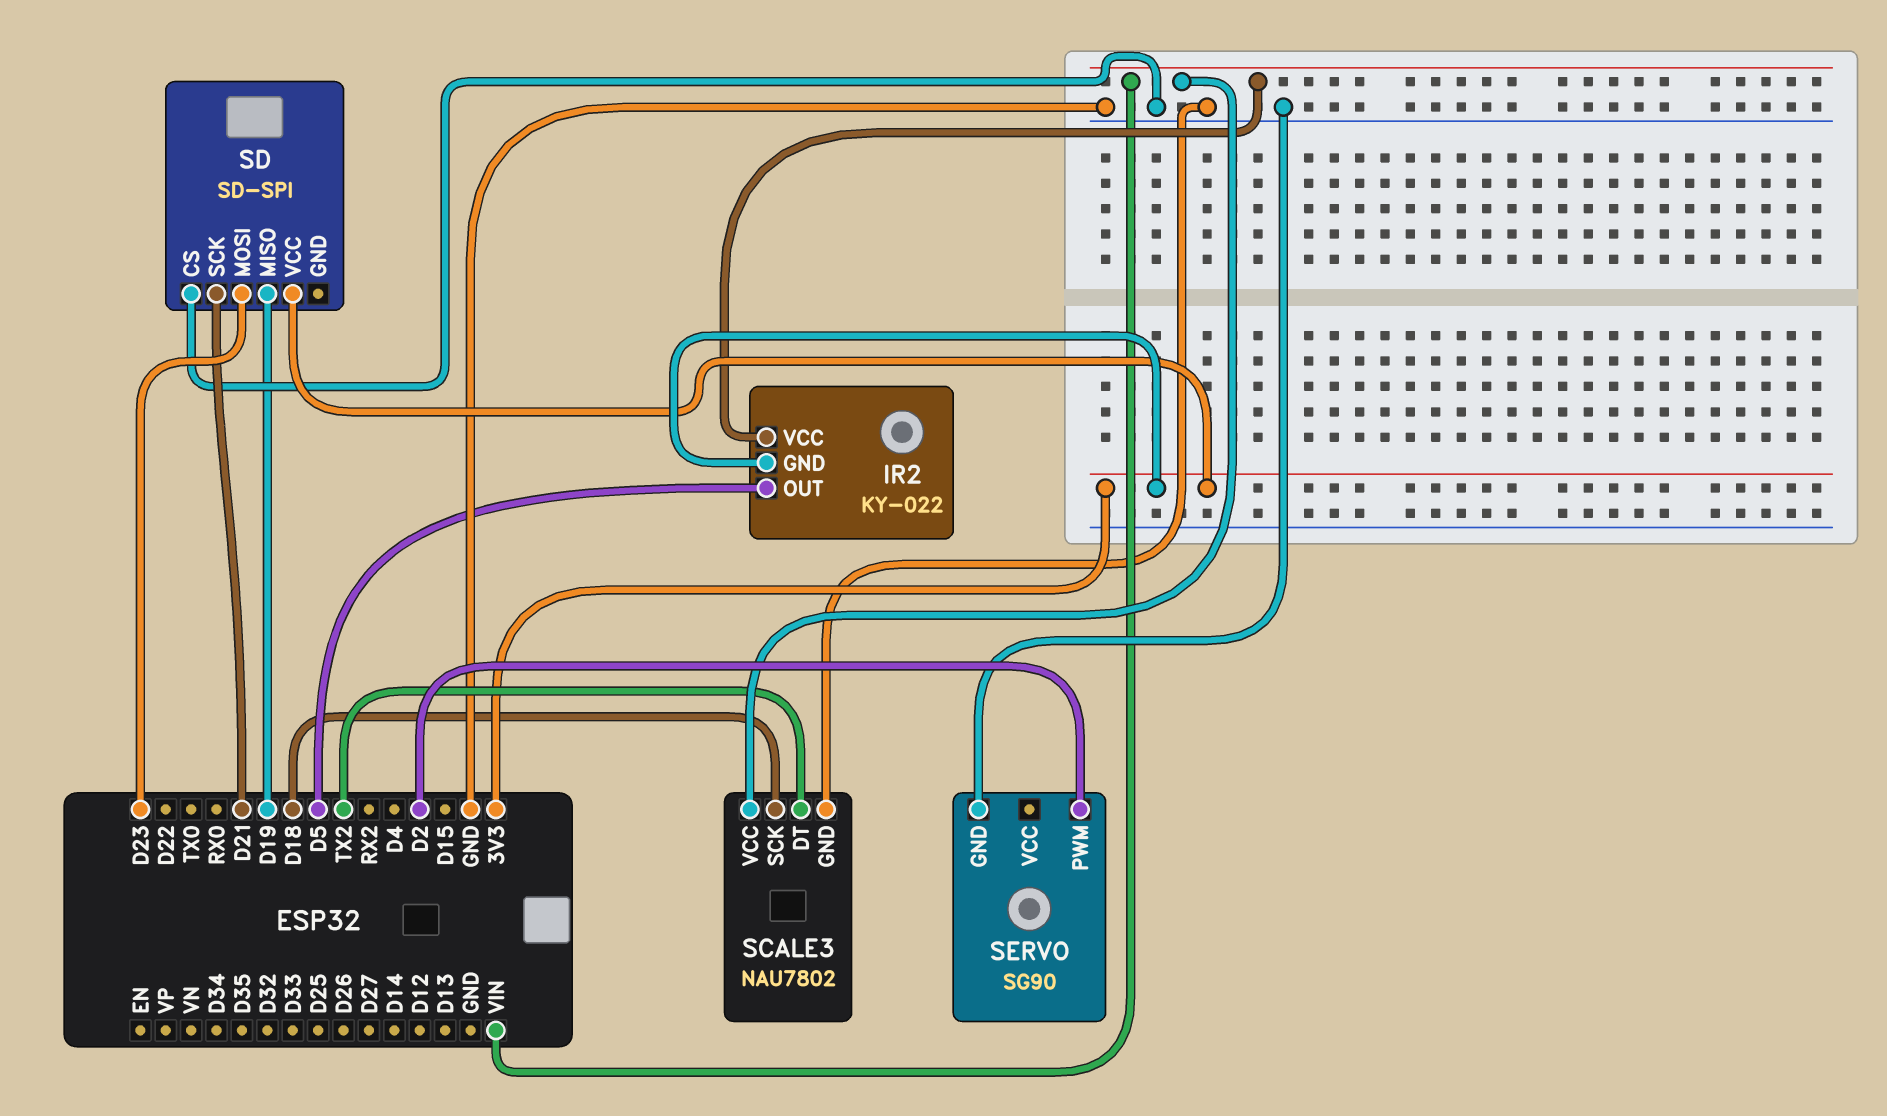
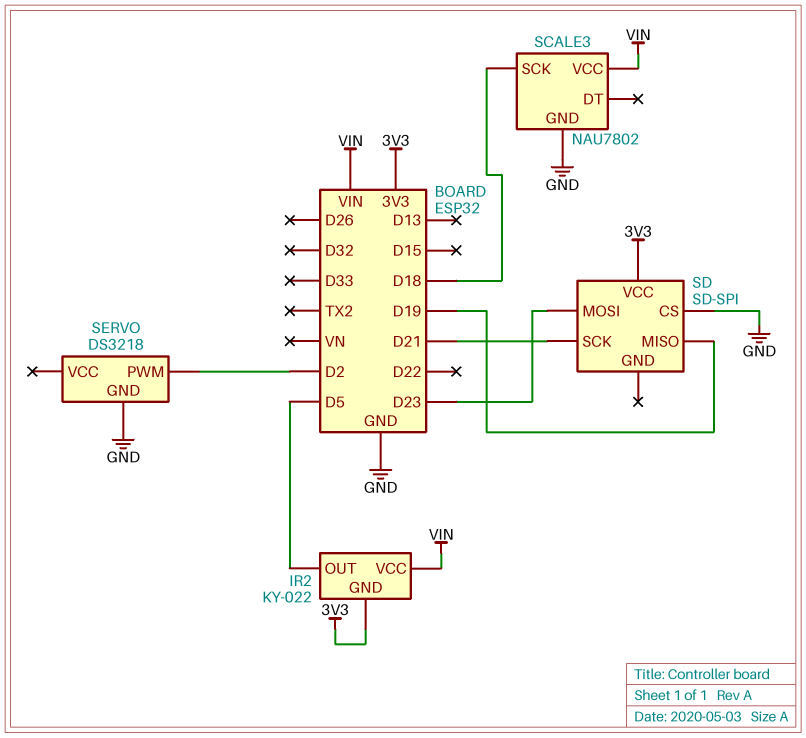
SCALE3 pin DT: TX2 -> none
SERVO: SG90 -> DS3218

